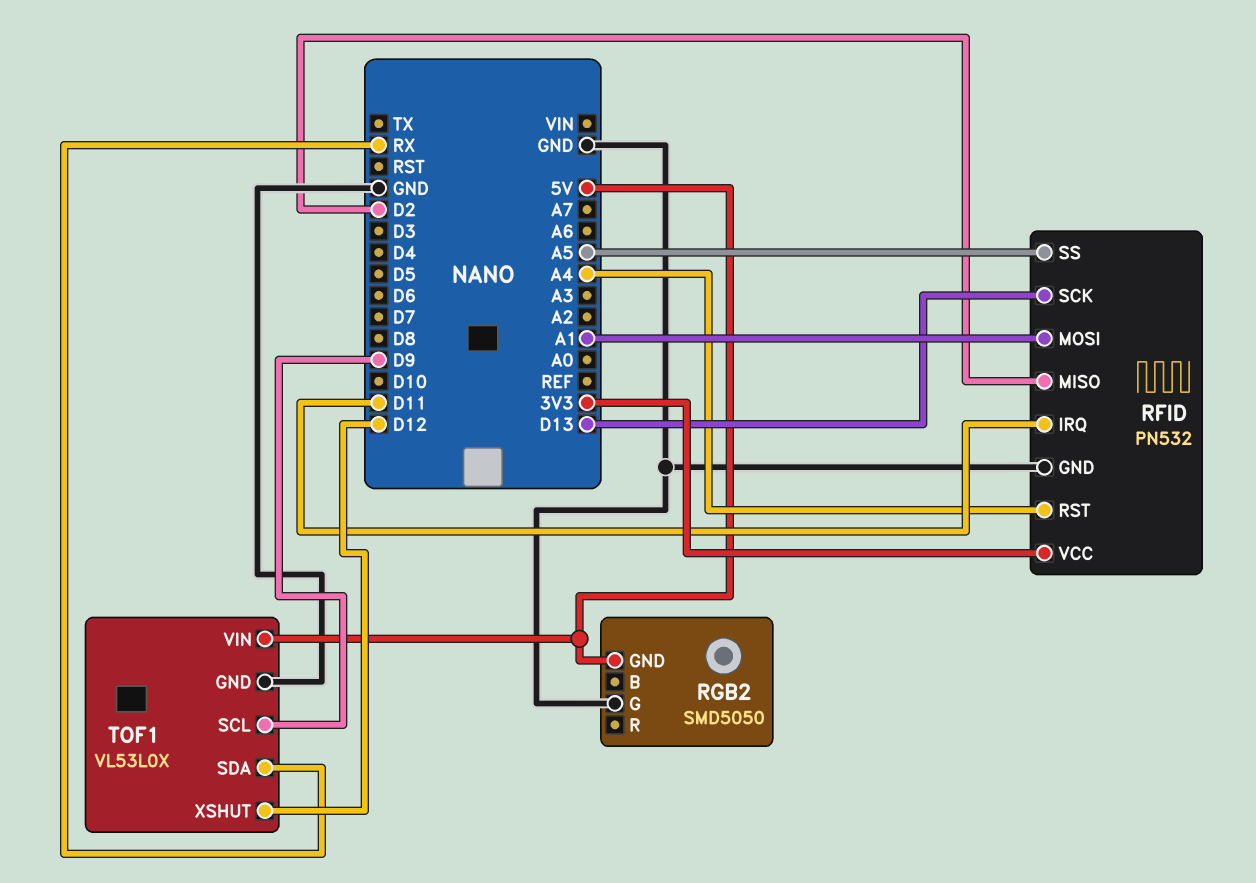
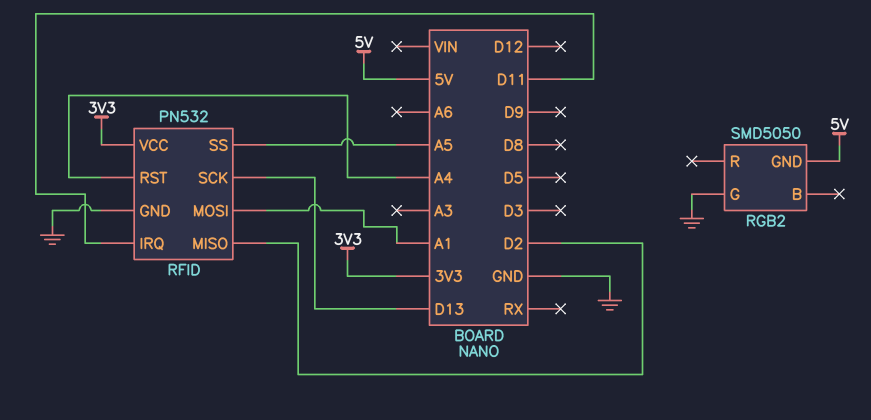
TOF1: VL53L0X -> none
TOF1 pin GND: GND -> none
TOF1 pin SCL: D9 -> none
TOF1 pin SDA: RX -> none
TOF1 pin VIN: 5V -> none
TOF1 pin XSHUT: D12 -> none

